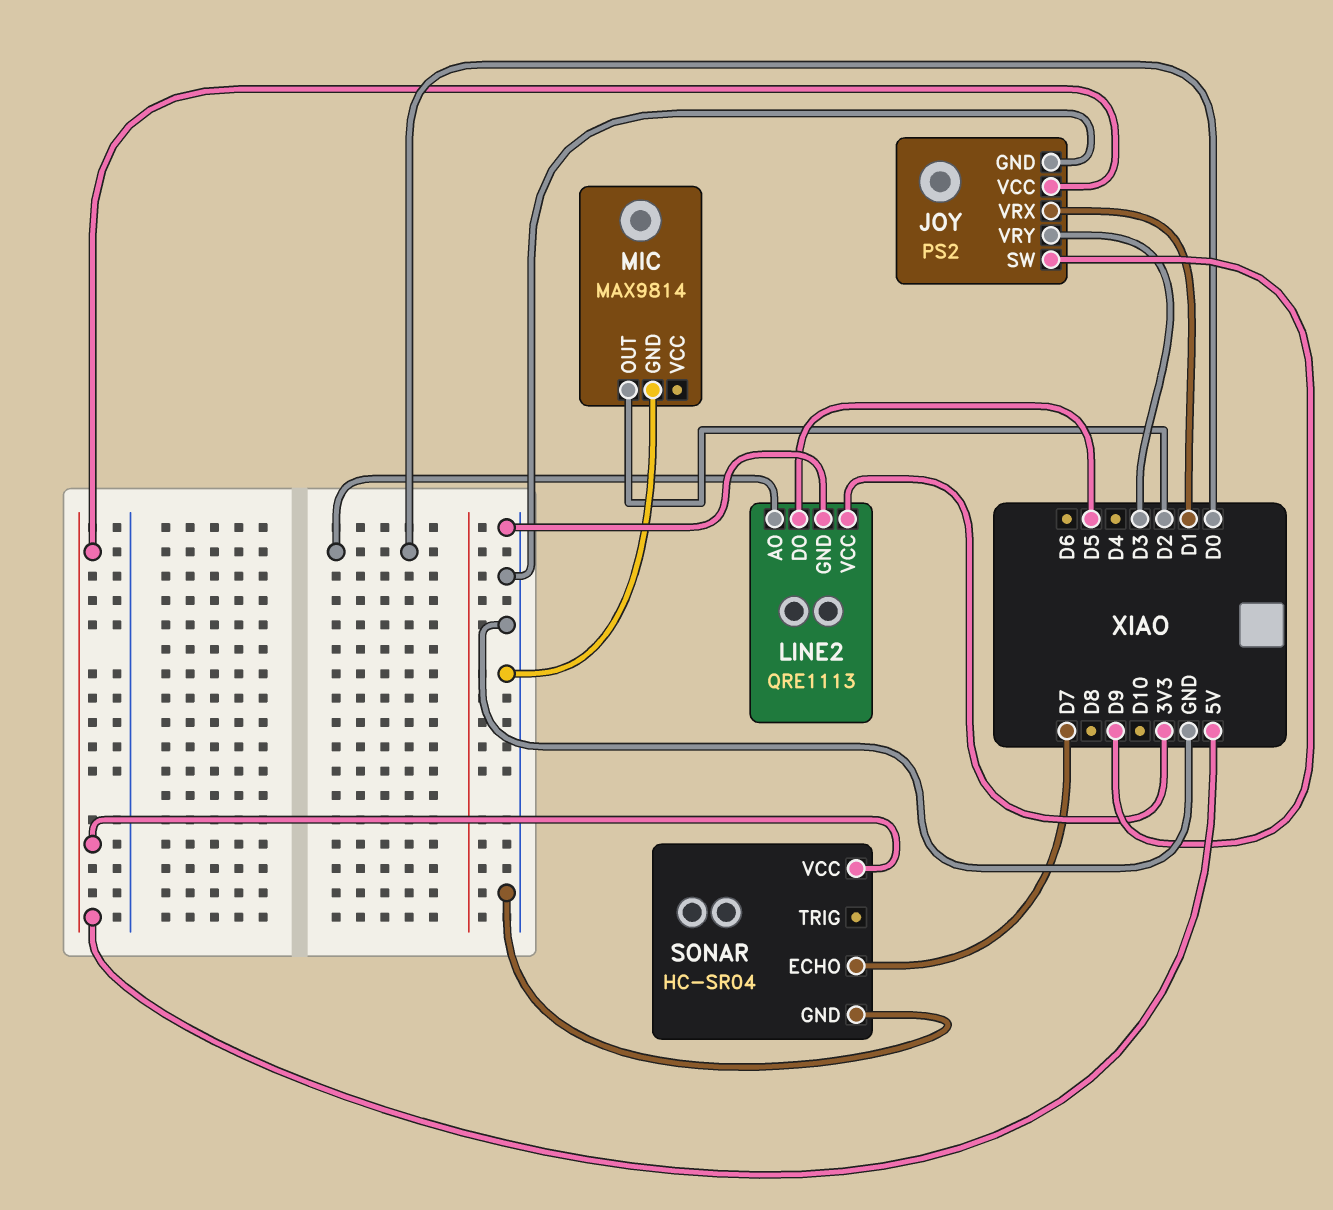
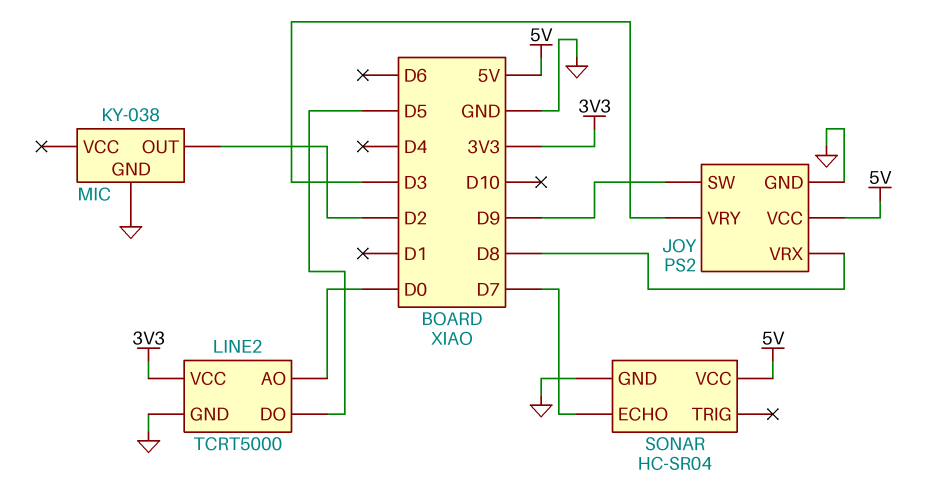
JOY pin VRX: D1 -> D8
LINE2: QRE1113 -> TCRT5000
MIC: MAX9814 -> KY-038

